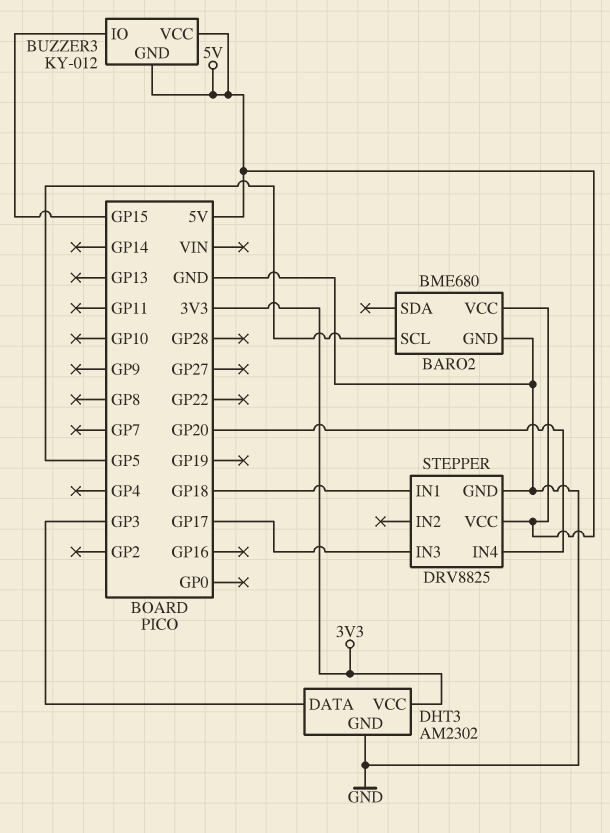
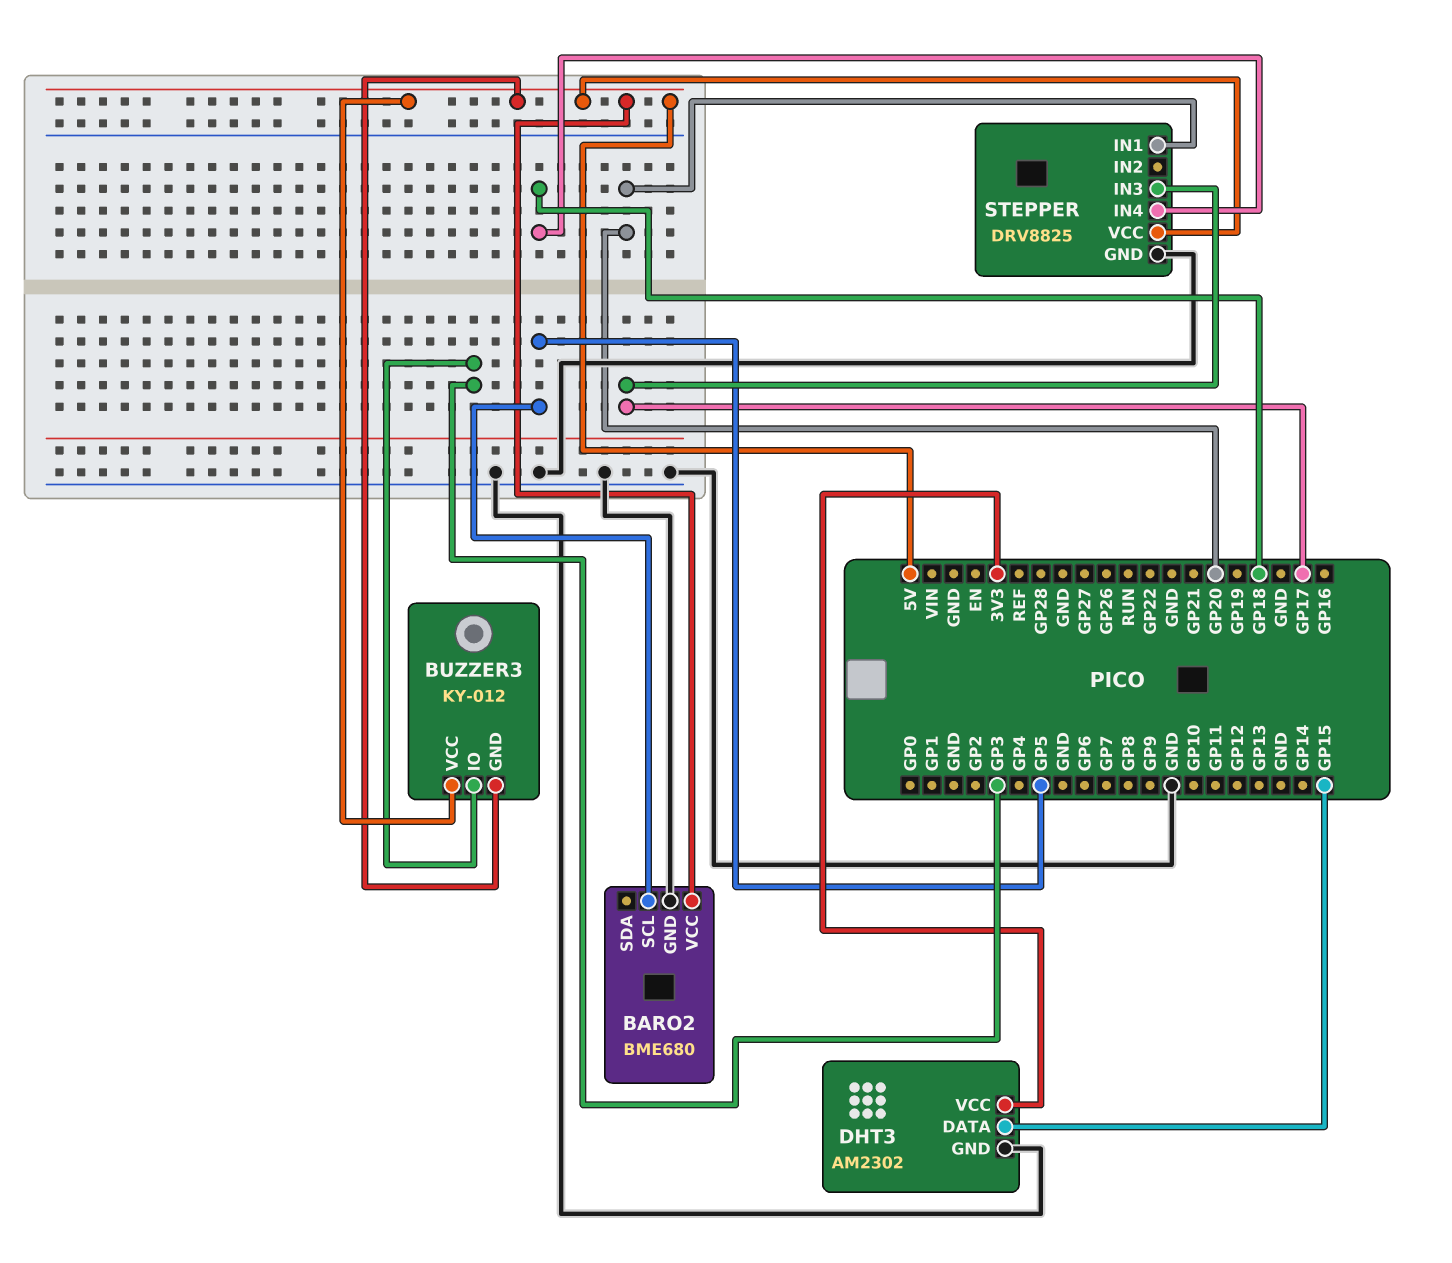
BUZZER3 pin IO: GP15 -> GP3
DHT3 pin DATA: GP3 -> GP15
STEPPER pin IN1: GP18 -> GP20
STEPPER pin IN4: GP20 -> GP18

